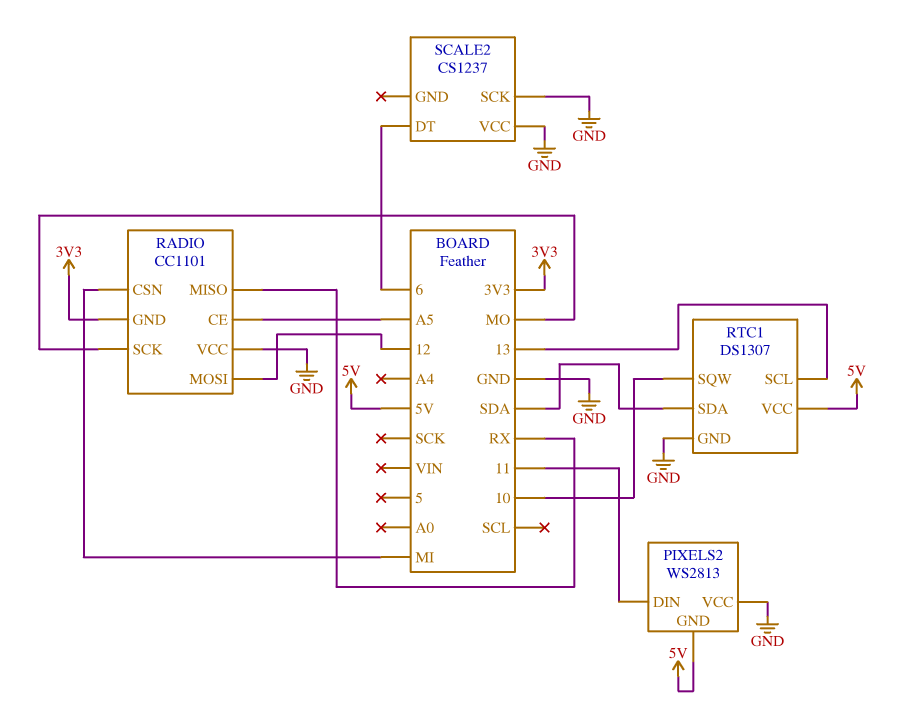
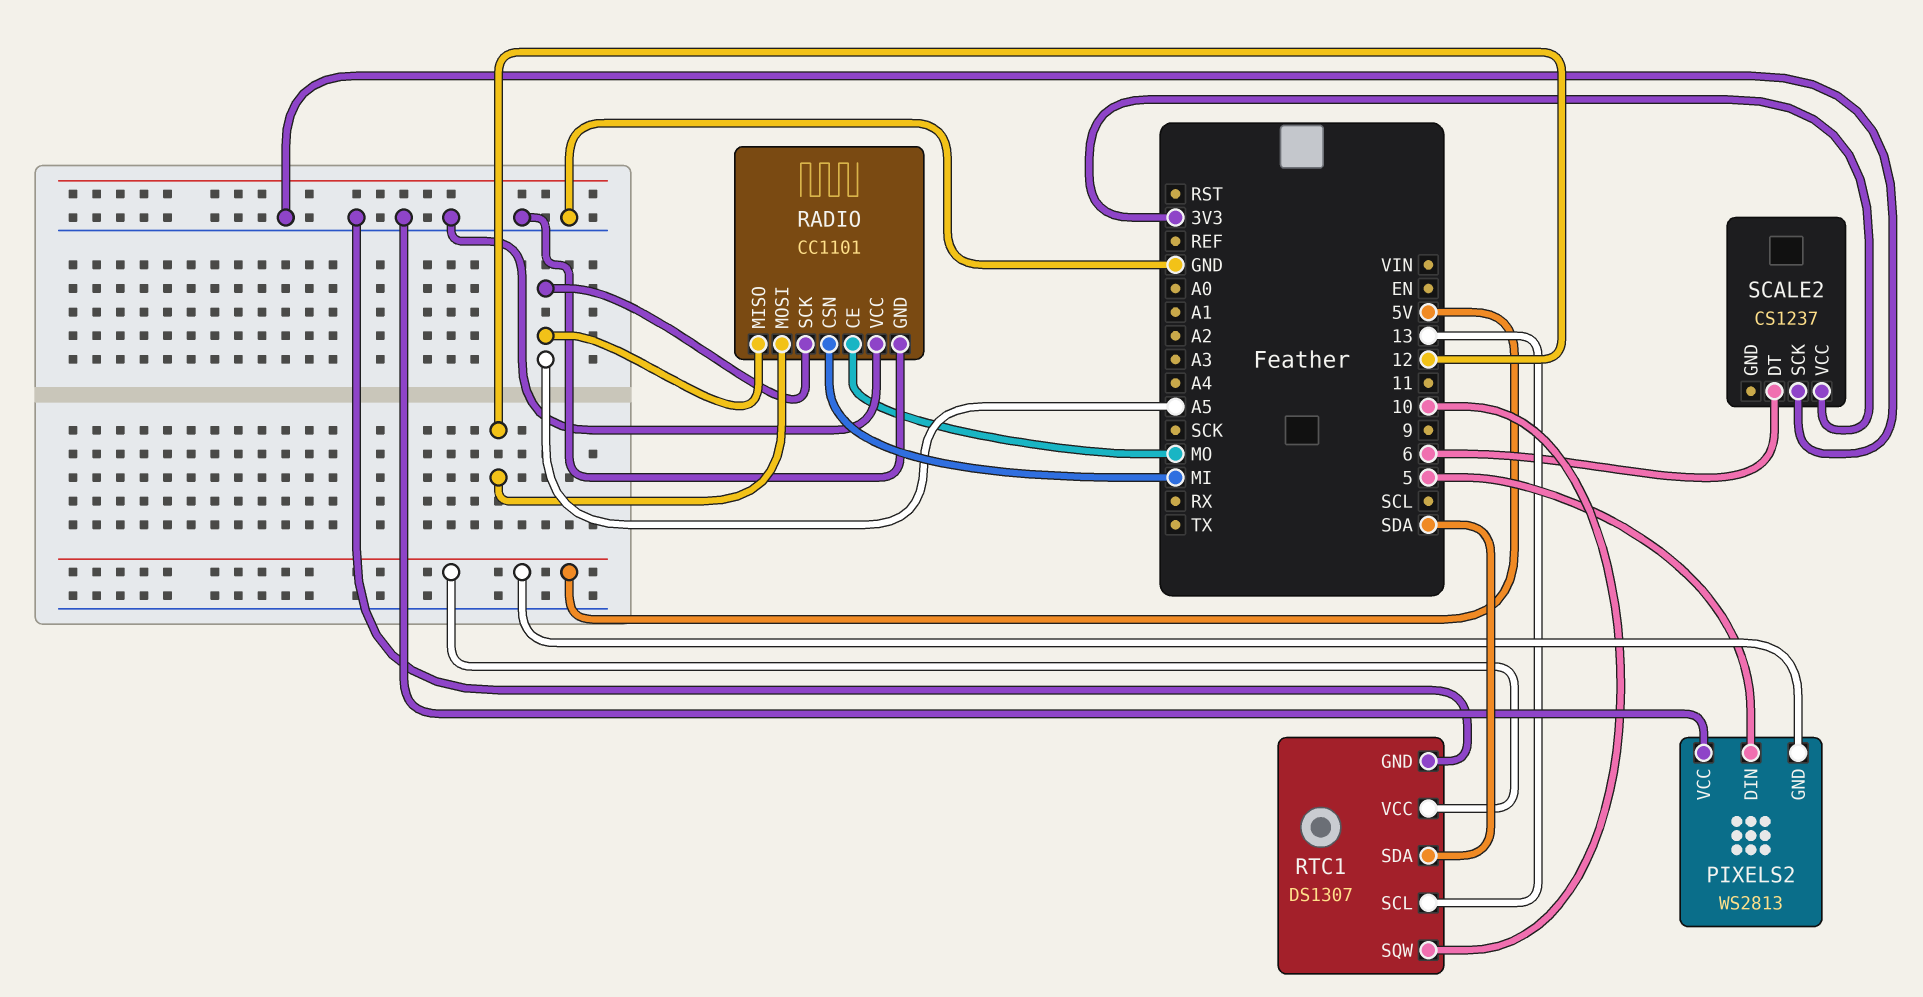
PIXELS2 pin DIN: 11 -> 5
RADIO pin CE: A5 -> MO
RADIO pin GND: 3V3 -> GND
RADIO pin MISO: RX -> A5
RADIO pin SCK: MO -> A5
SCALE2 pin VCC: GND -> 3V3

